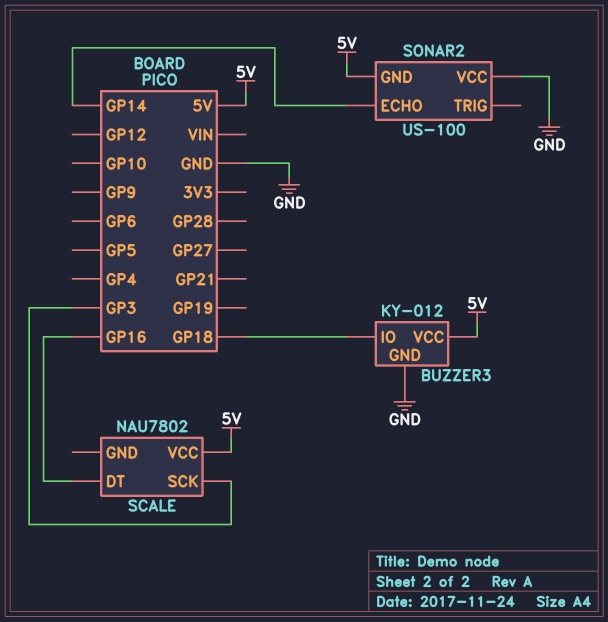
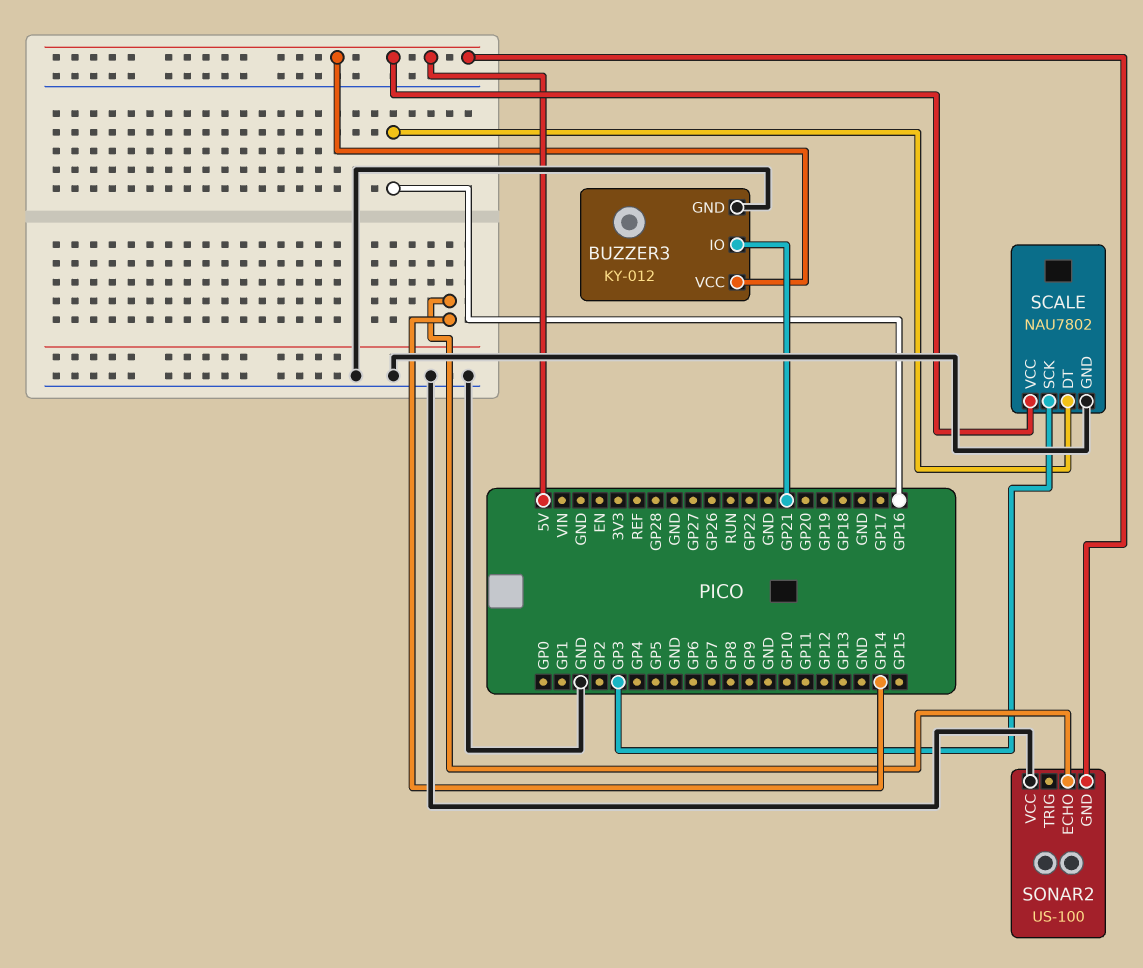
BUZZER3 pin IO: GP18 -> GP21
SCALE pin GND: none -> GND

